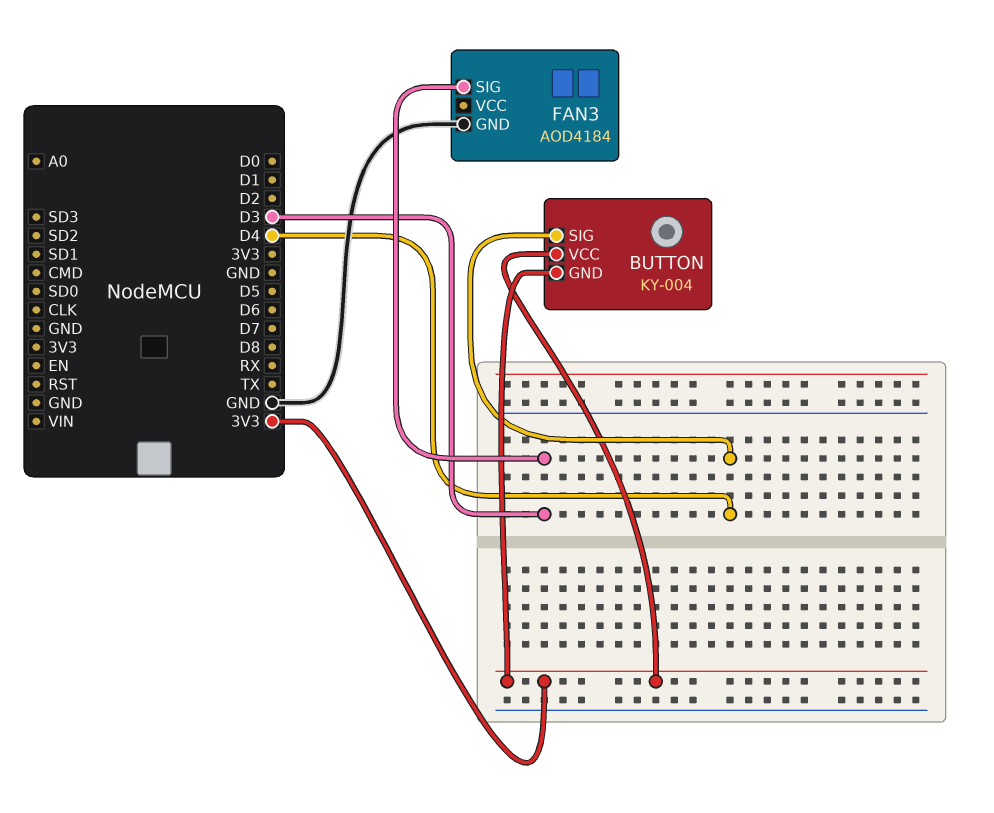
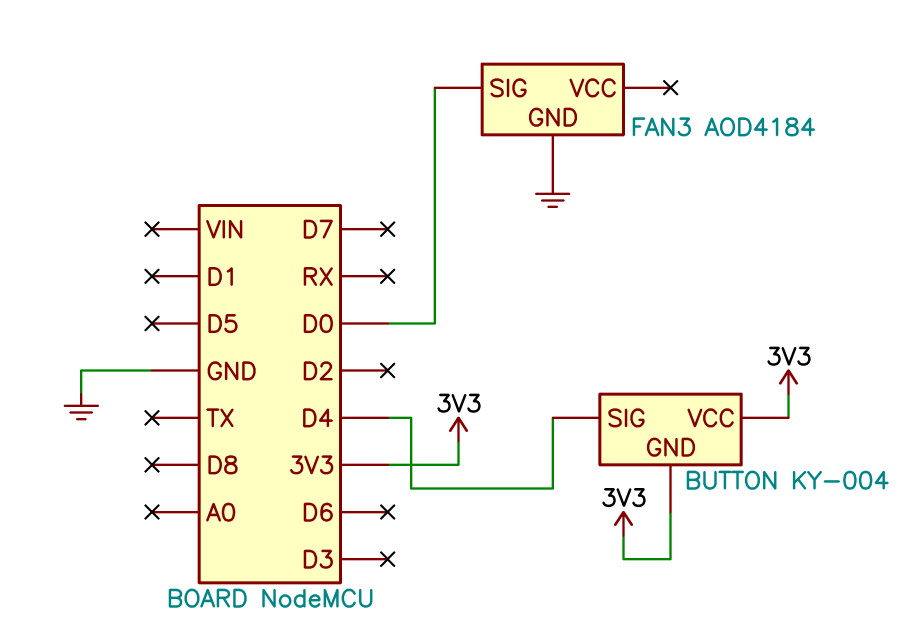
FAN3 pin SIG: D3 -> D0

